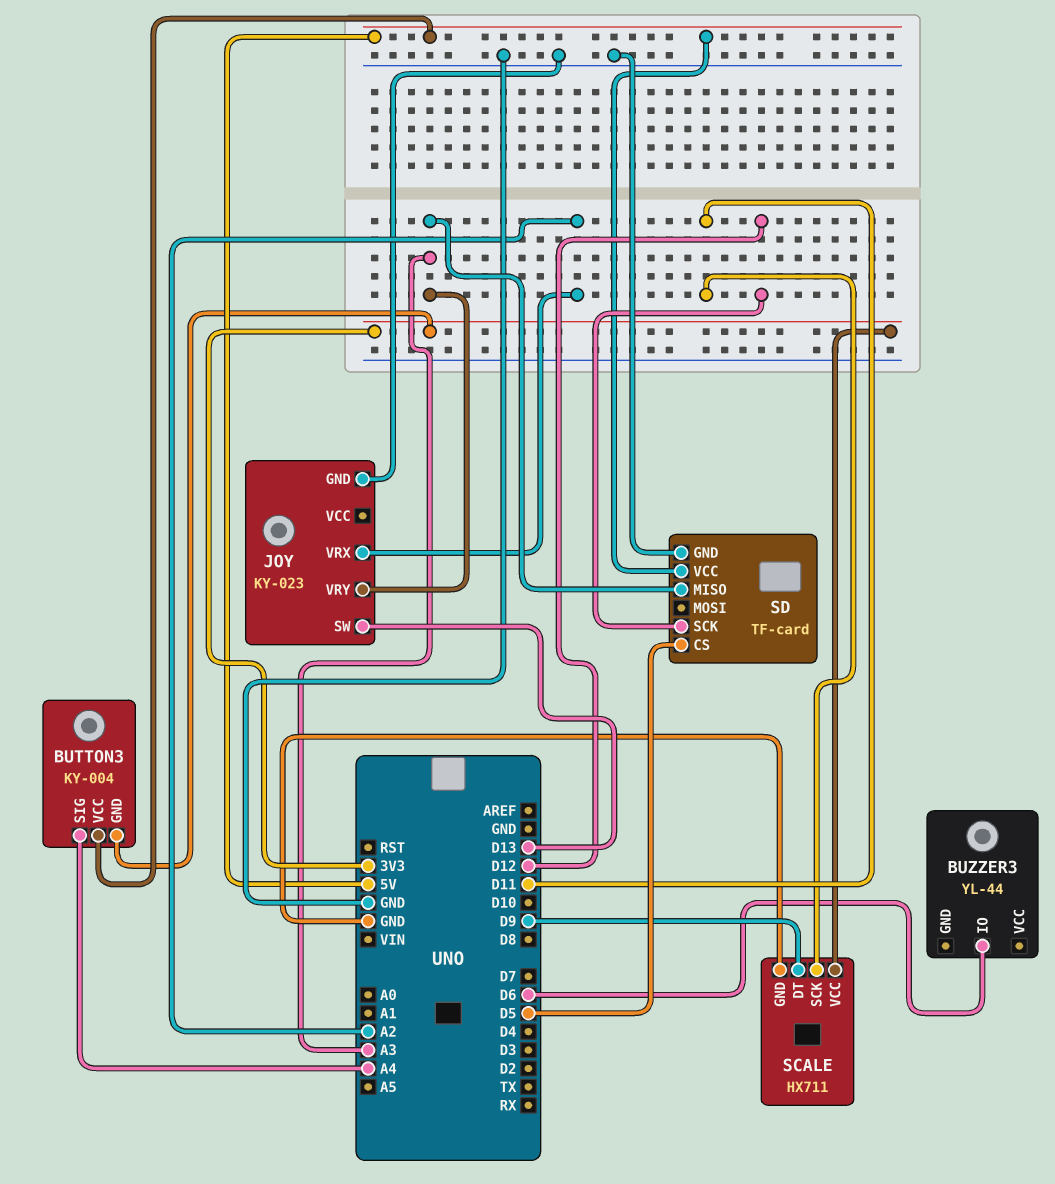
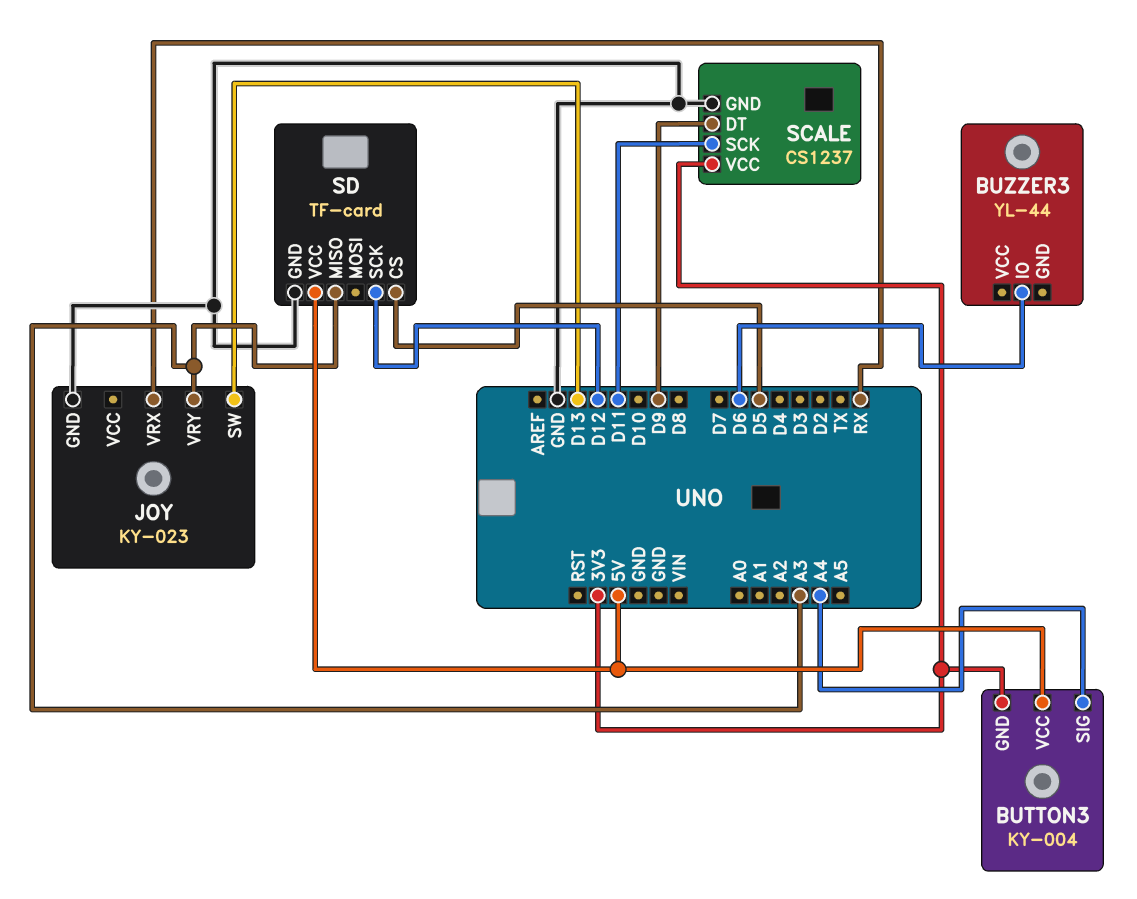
JOY pin VRX: A2 -> RX
SCALE: HX711 -> CS1237

